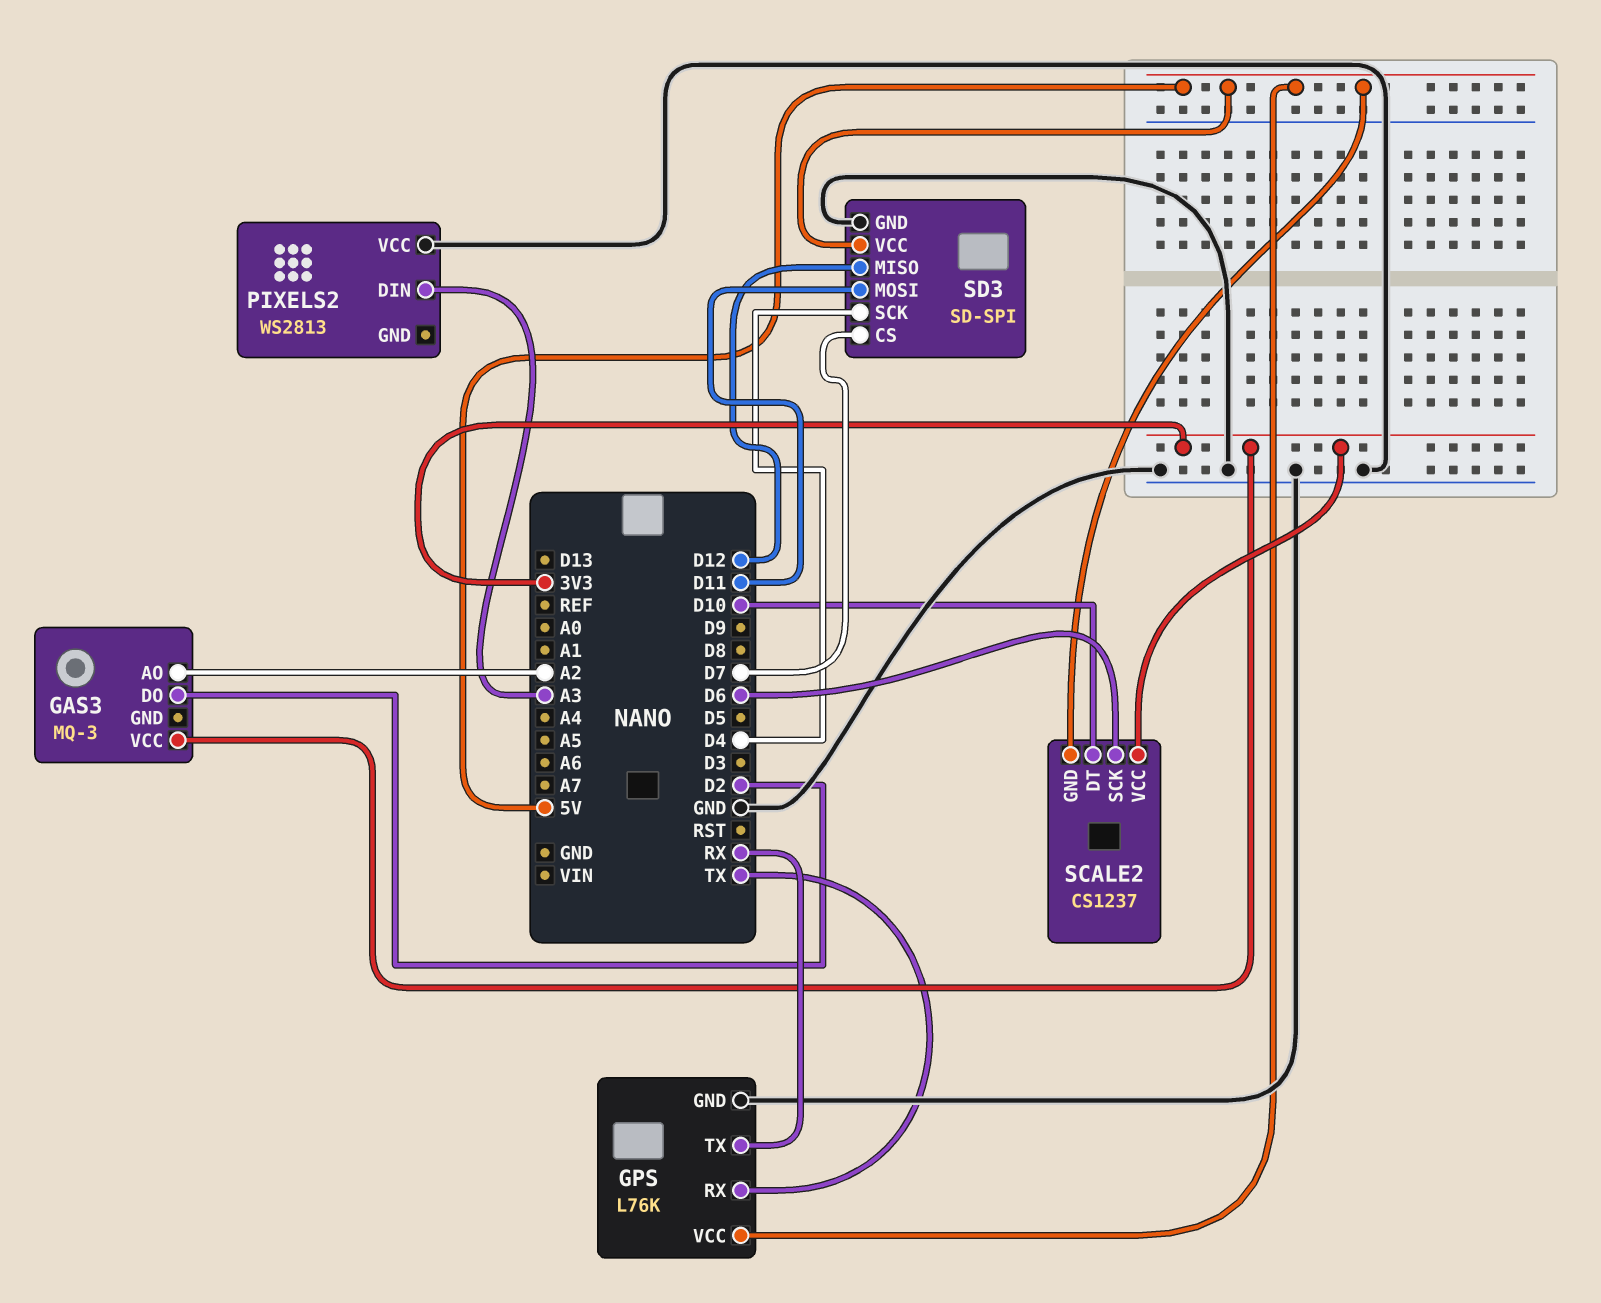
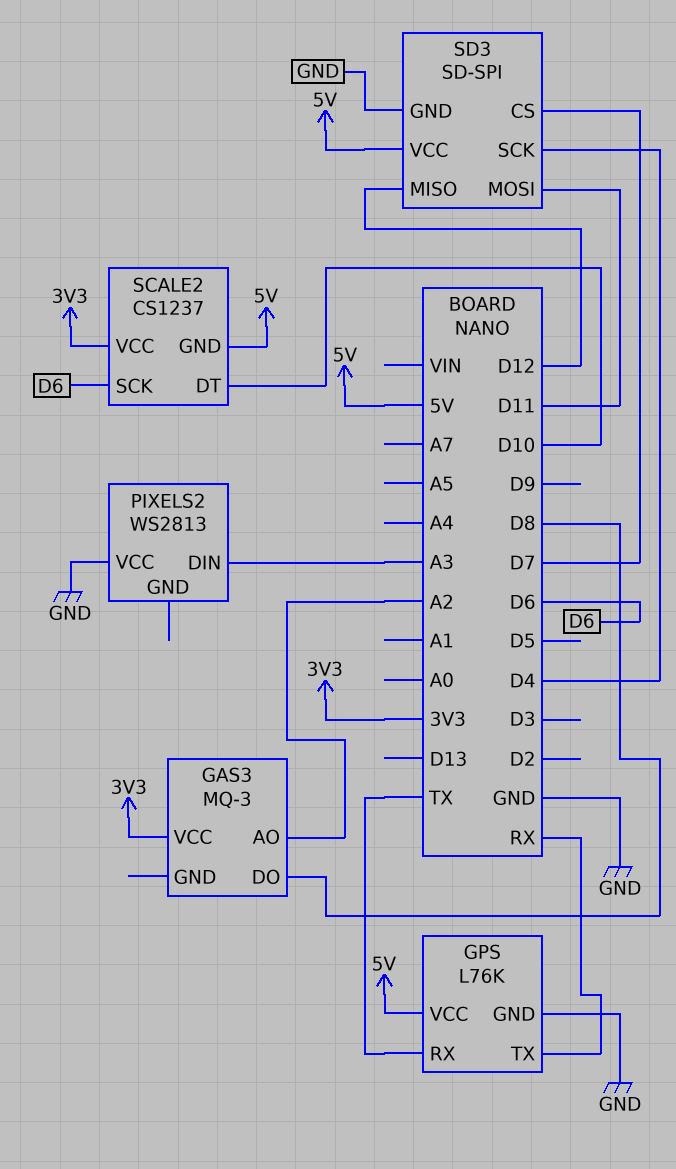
GAS3 pin DO: D2 -> D8

